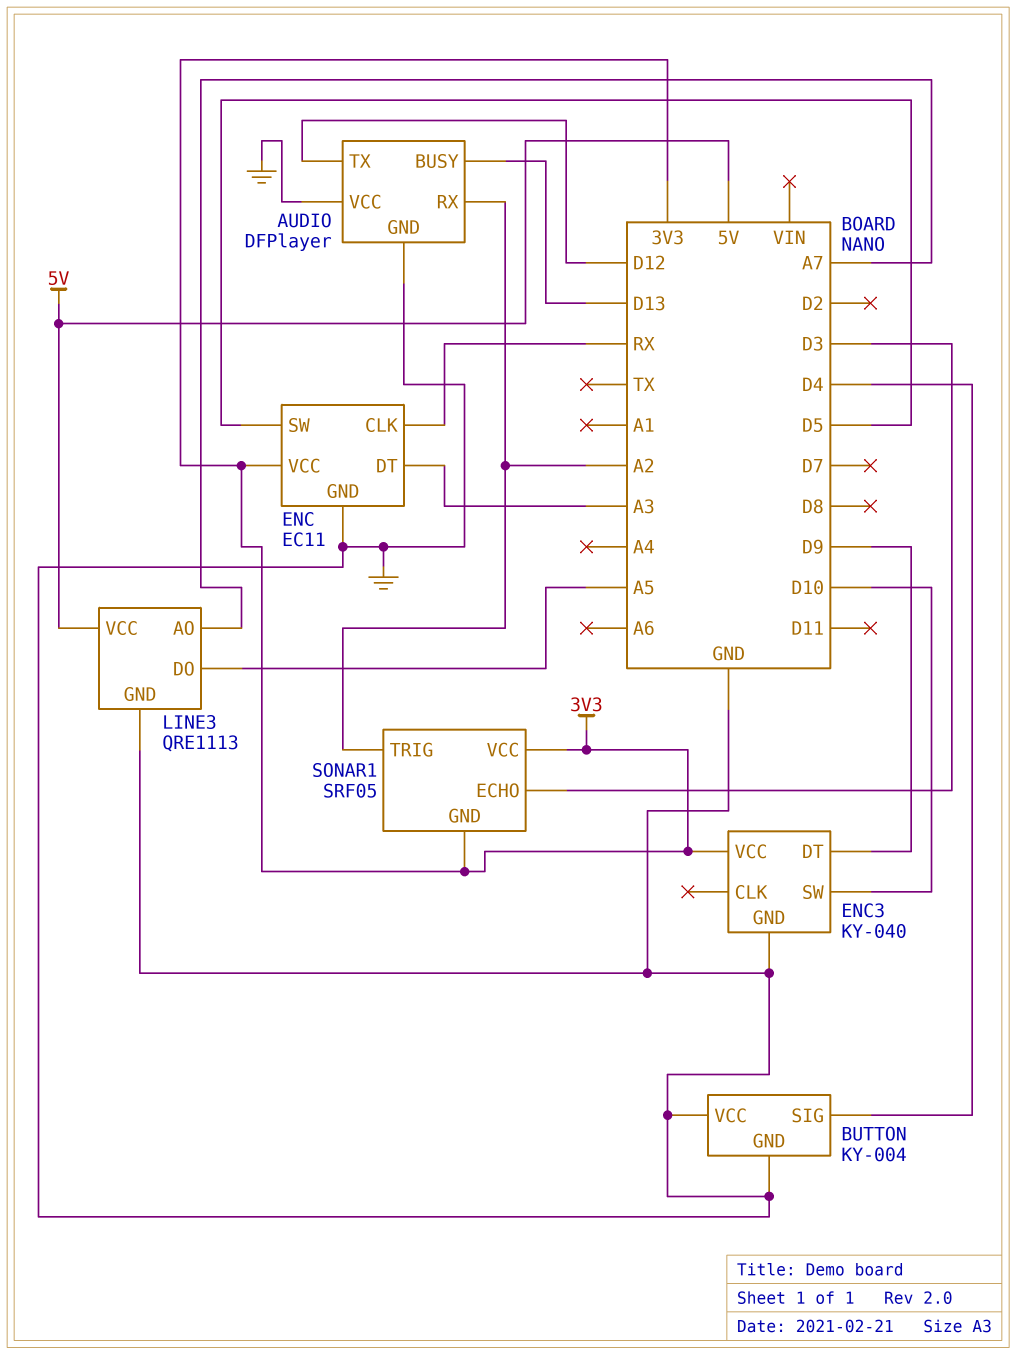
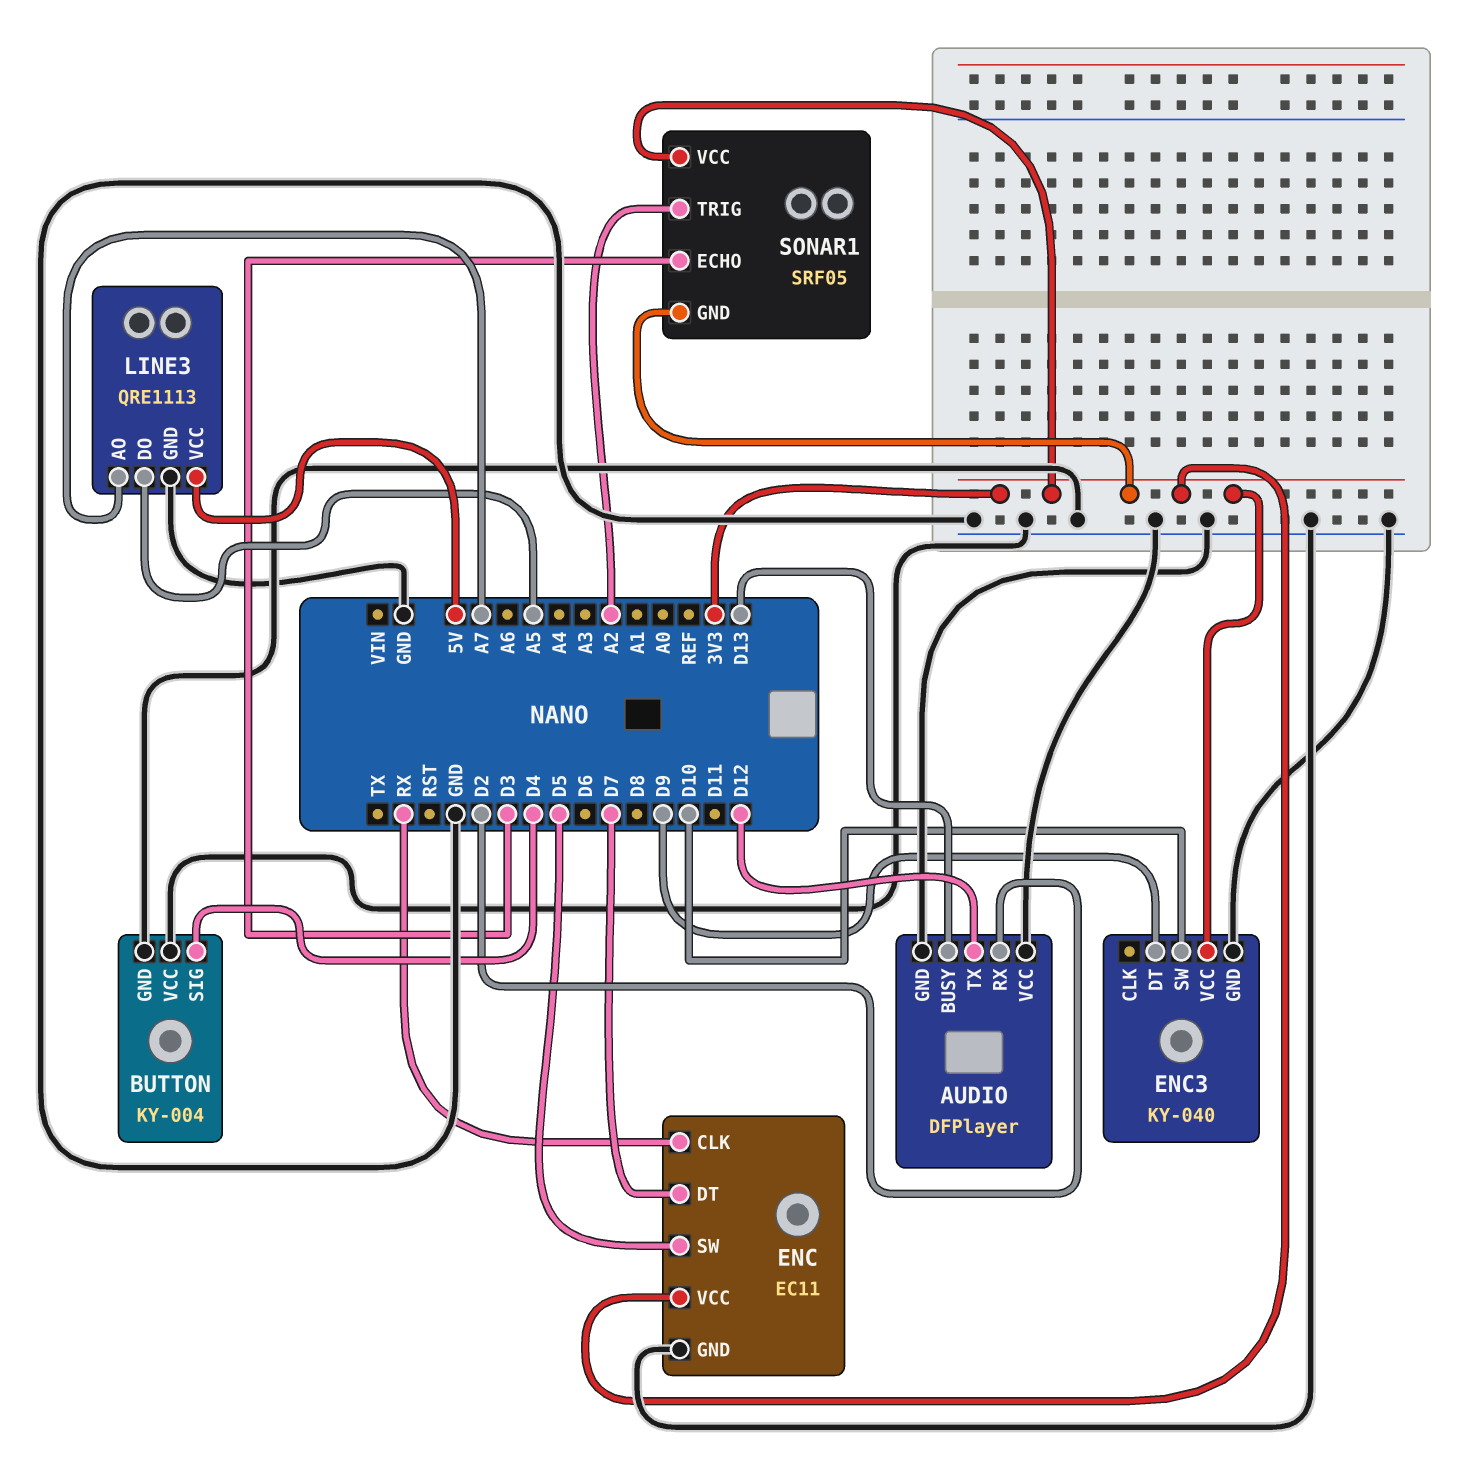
AUDIO pin RX: A2 -> D2
ENC pin DT: A3 -> D7

